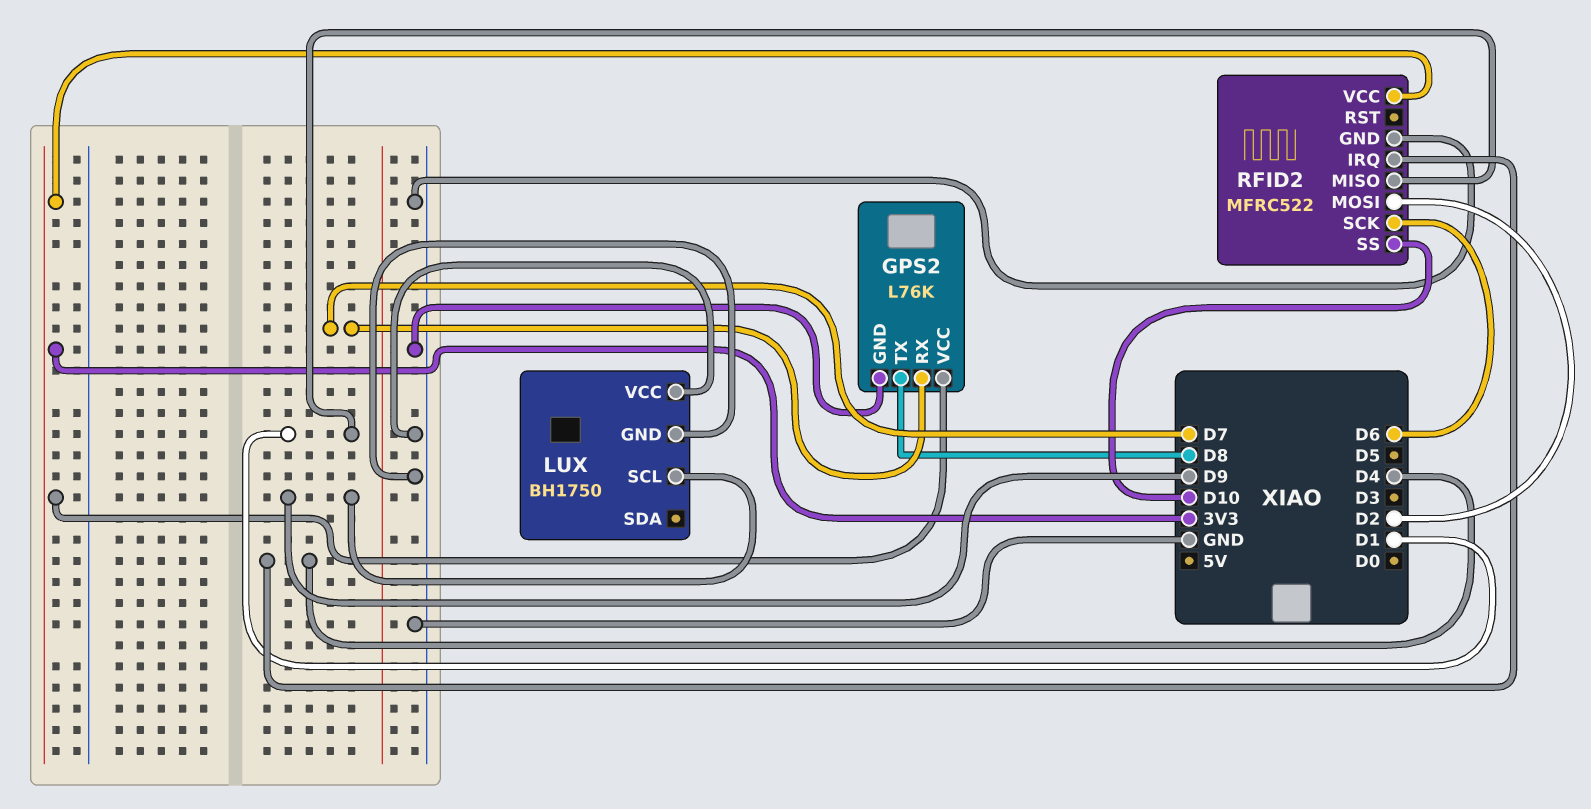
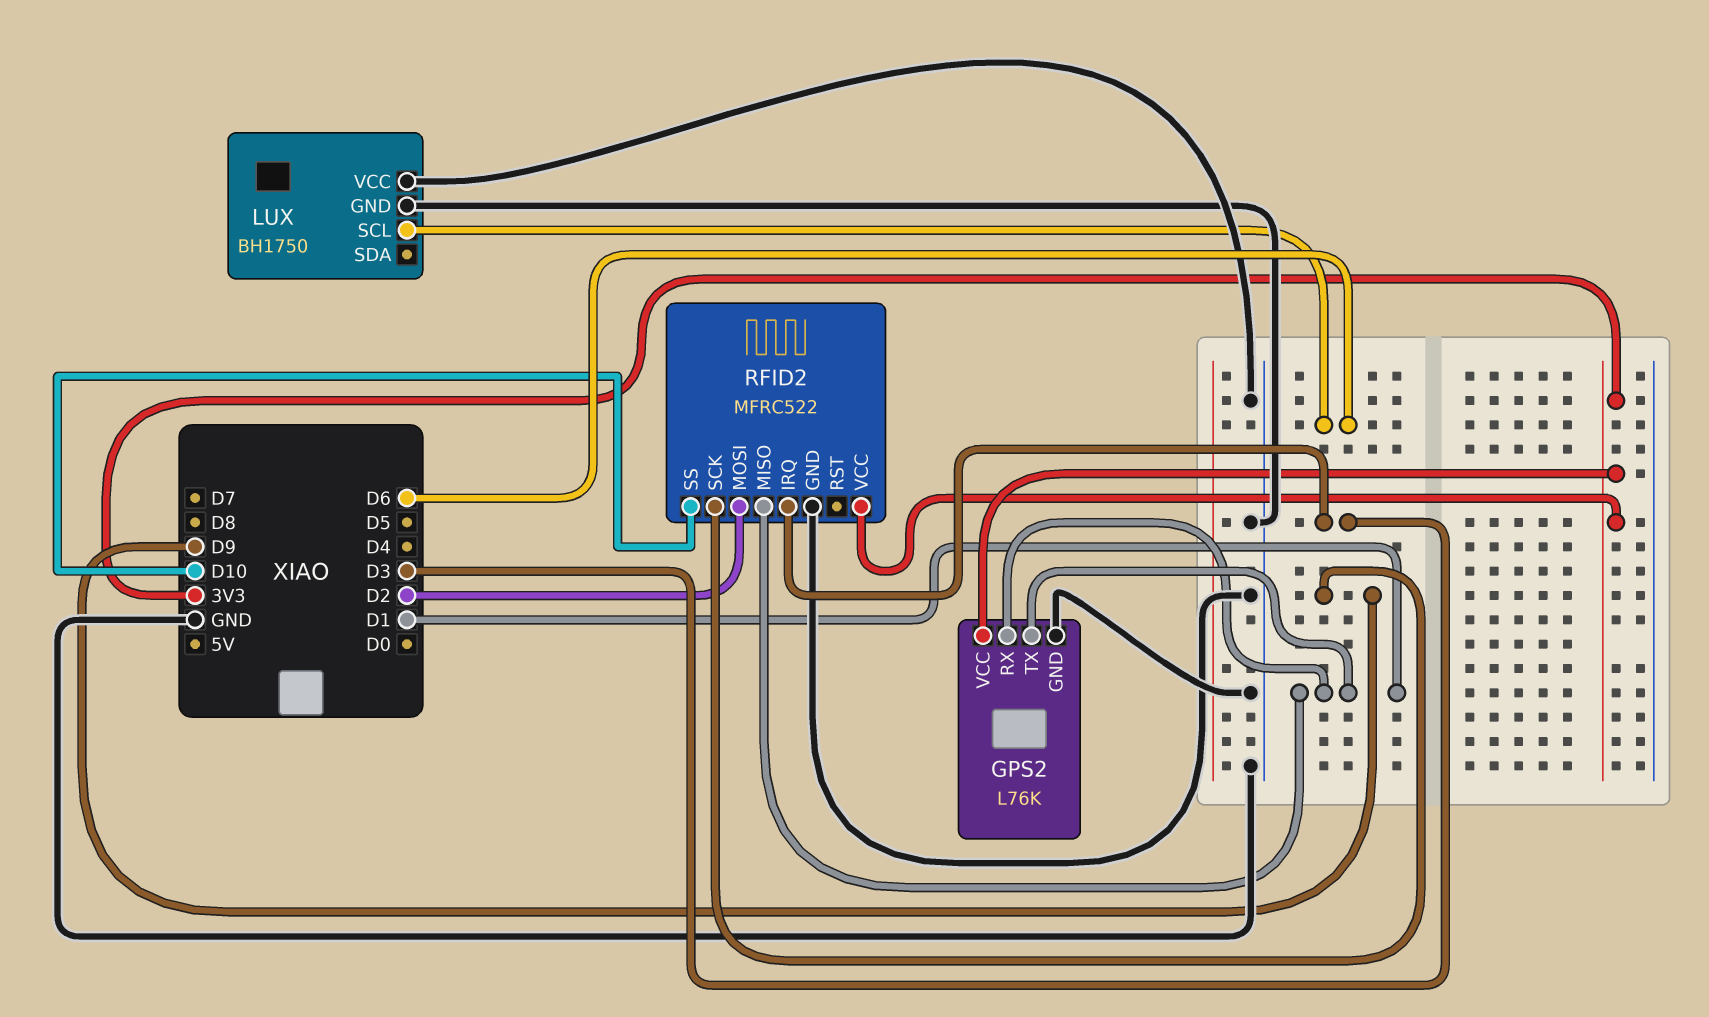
GPS2 pin RX: D7 -> D1
GPS2 pin TX: D8 -> D1
LUX pin SCL: D9 -> D6
RFID2 pin IRQ: D4 -> D3
RFID2 pin SCK: D6 -> D9

